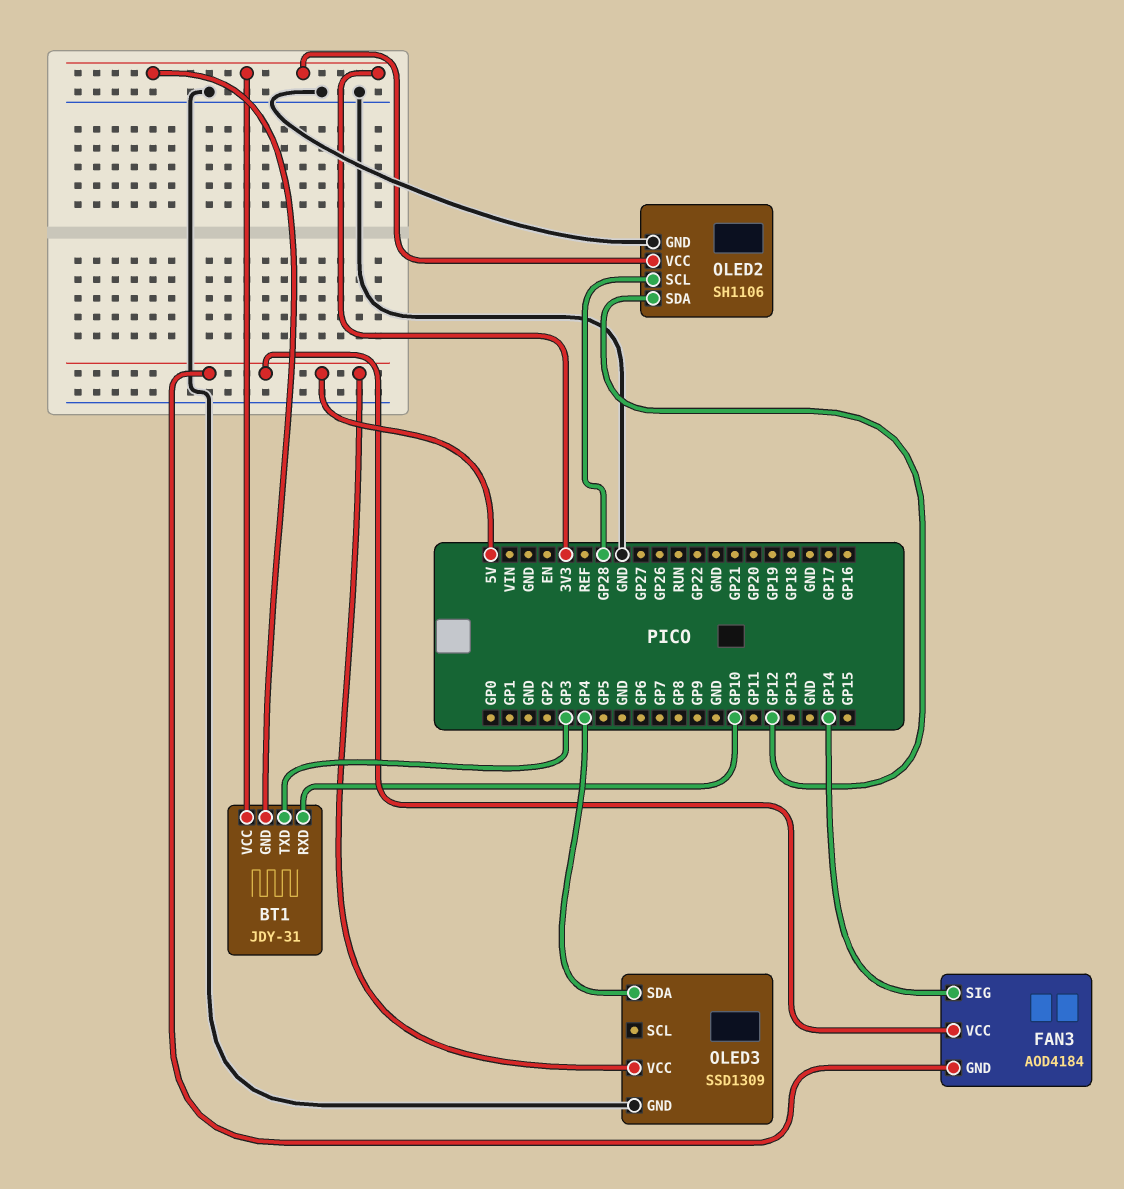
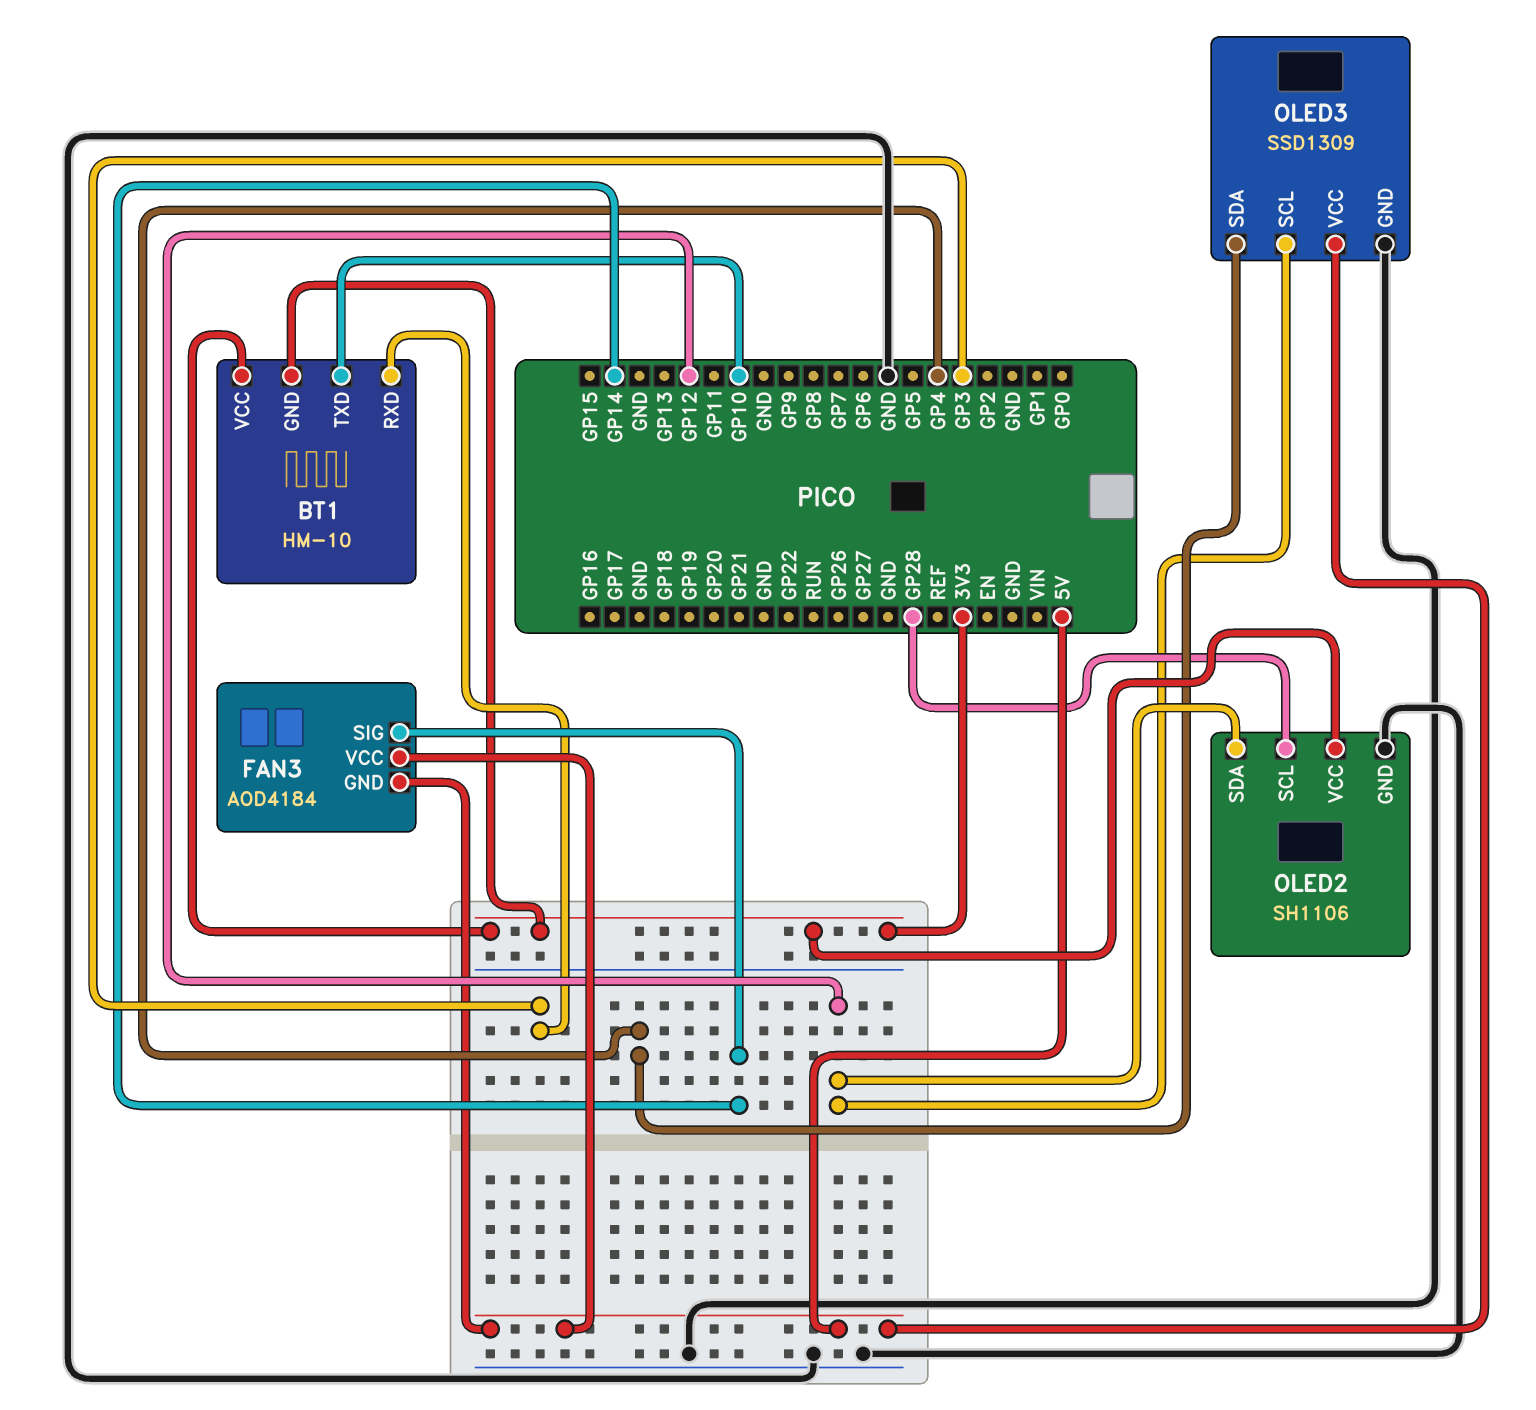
BT1: JDY-31 -> HM-10
BT1 pin RXD: GP10 -> GP3
BT1 pin TXD: GP3 -> GP10
OLED3 pin SCL: none -> GP12

